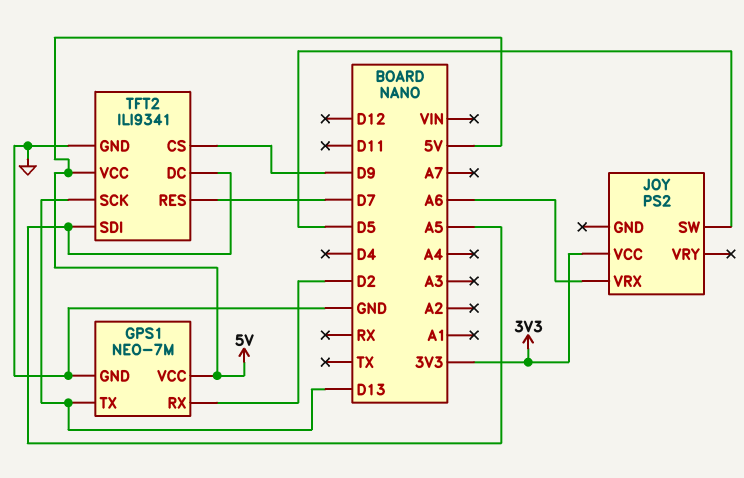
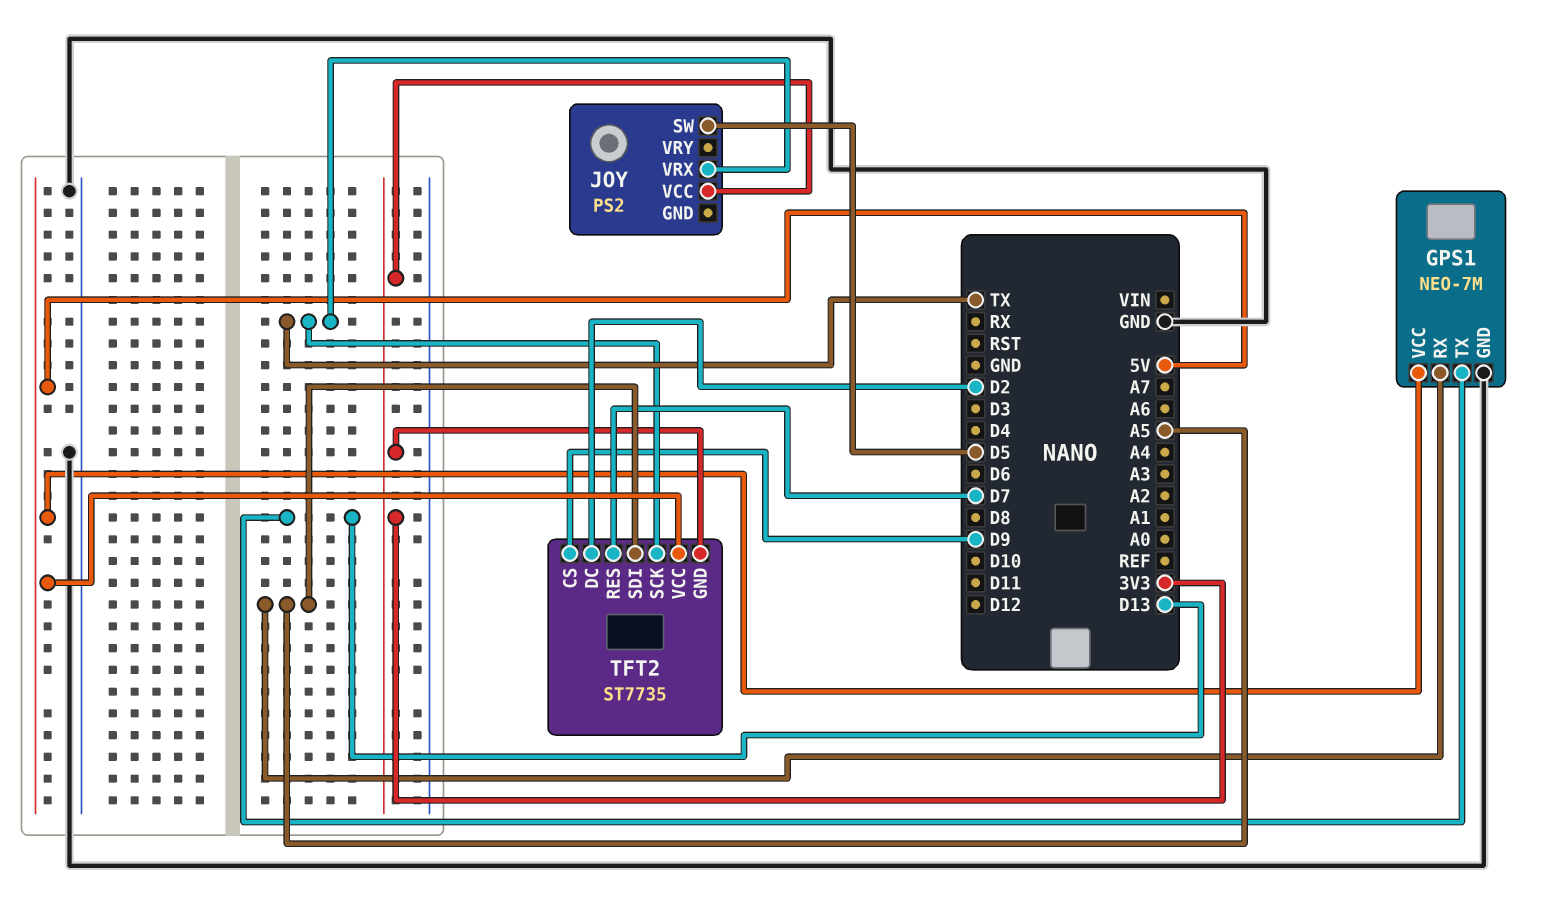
GPS1 pin RX: D2 -> A5
JOY pin VRX: A6 -> TX
TFT2: ILI9341 -> ST7735
TFT2 pin DC: A5 -> D2
TFT2 pin GND: GND -> 3V3
TFT2 pin SCK: D13 -> TX

